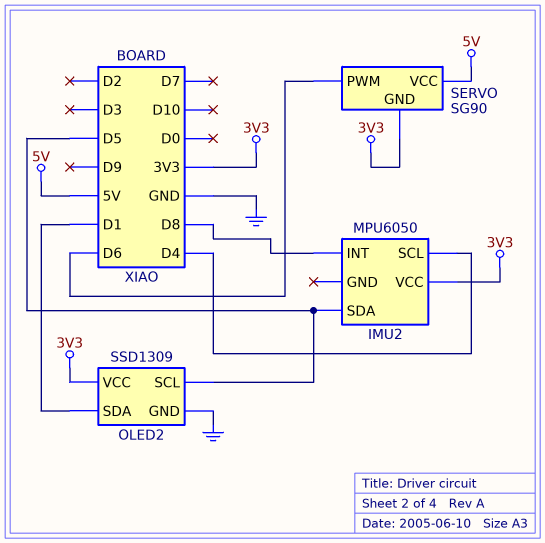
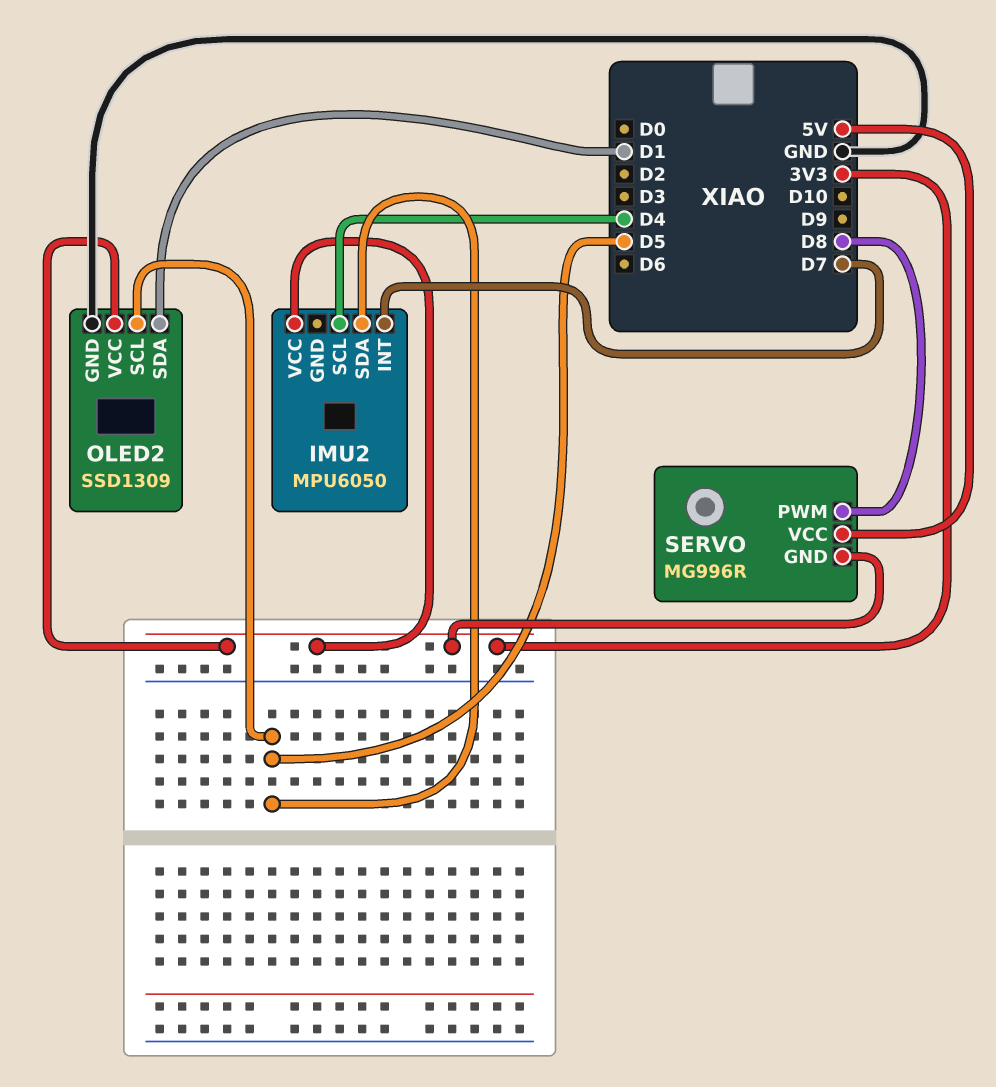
IMU2 pin INT: D8 -> D7
SERVO: SG90 -> MG996R
SERVO pin PWM: D6 -> D8

